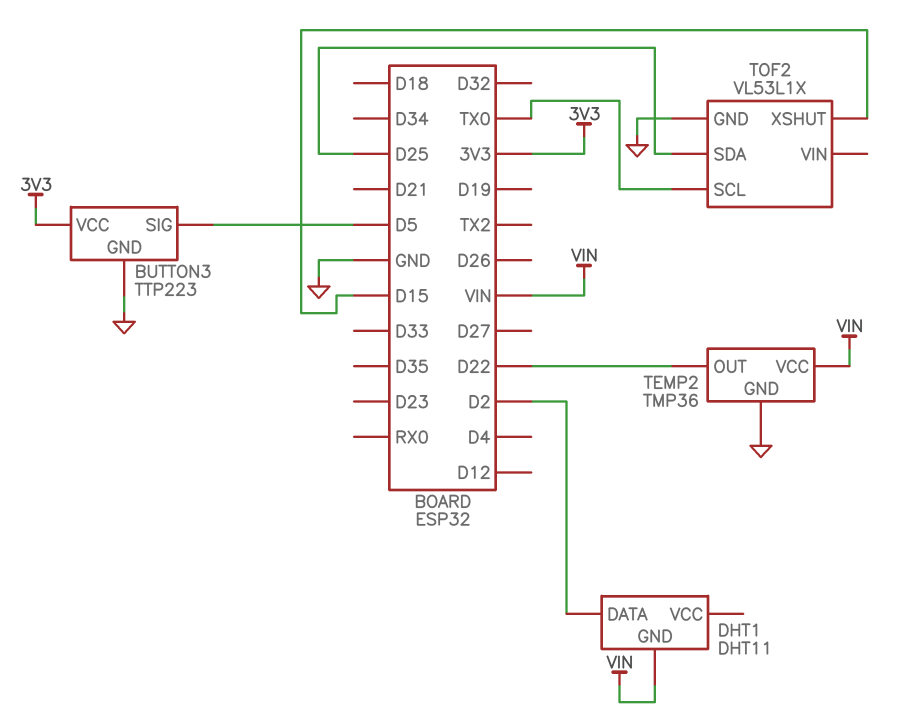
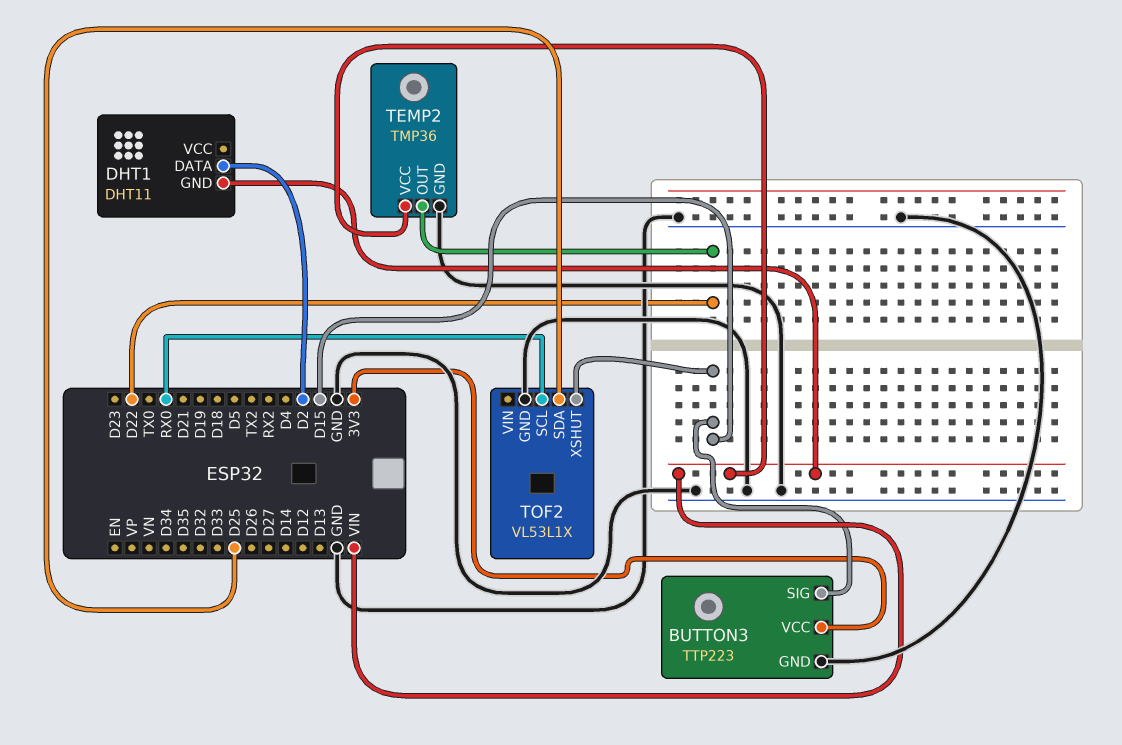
BUTTON3 pin SIG: D5 -> D15
TOF2 pin SCL: TX0 -> RX0

